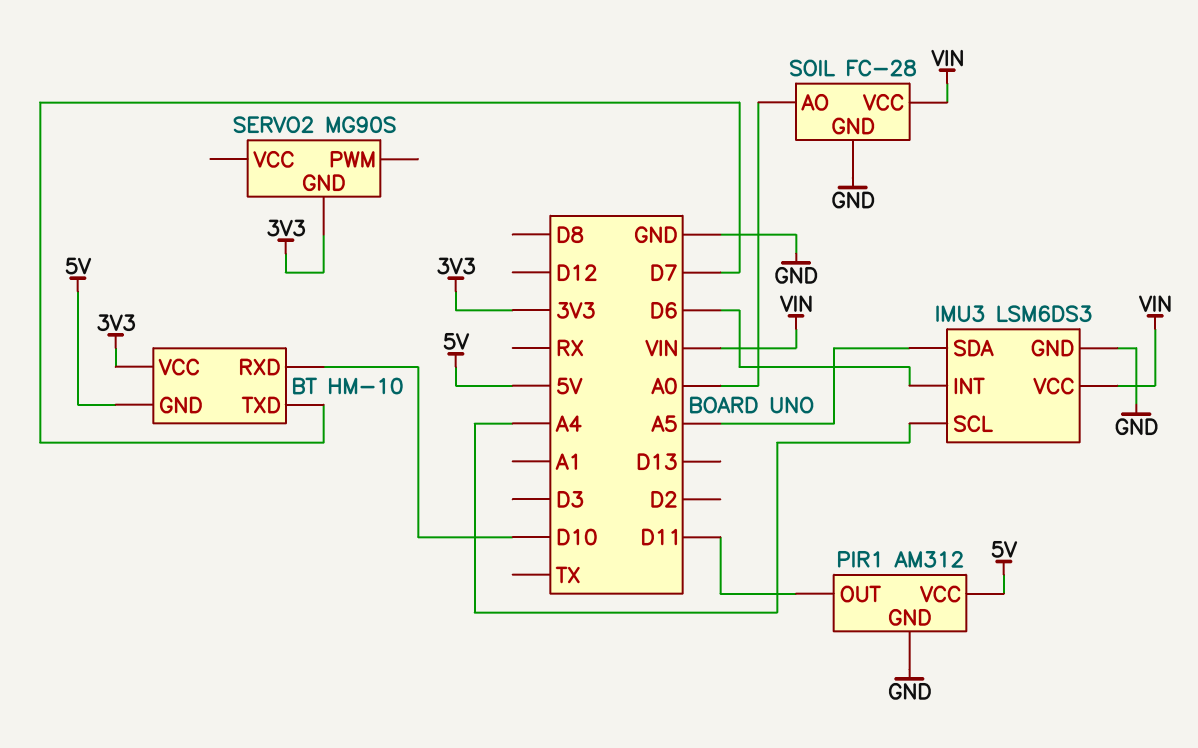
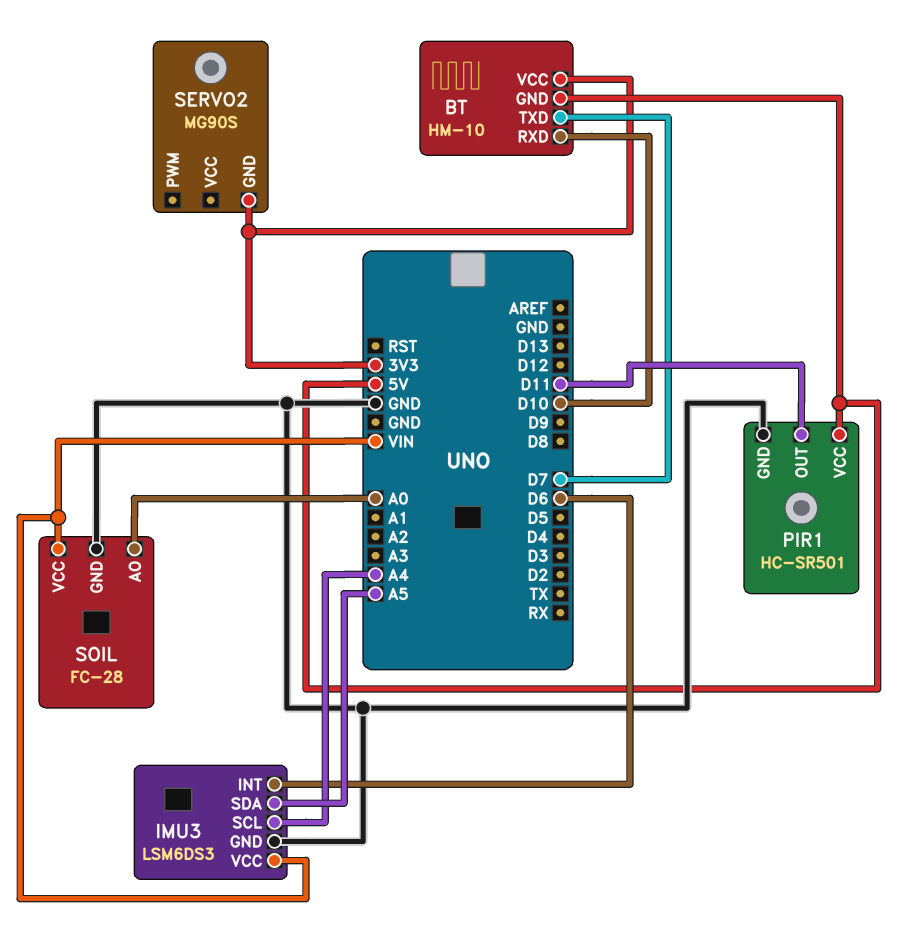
PIR1: AM312 -> HC-SR501

